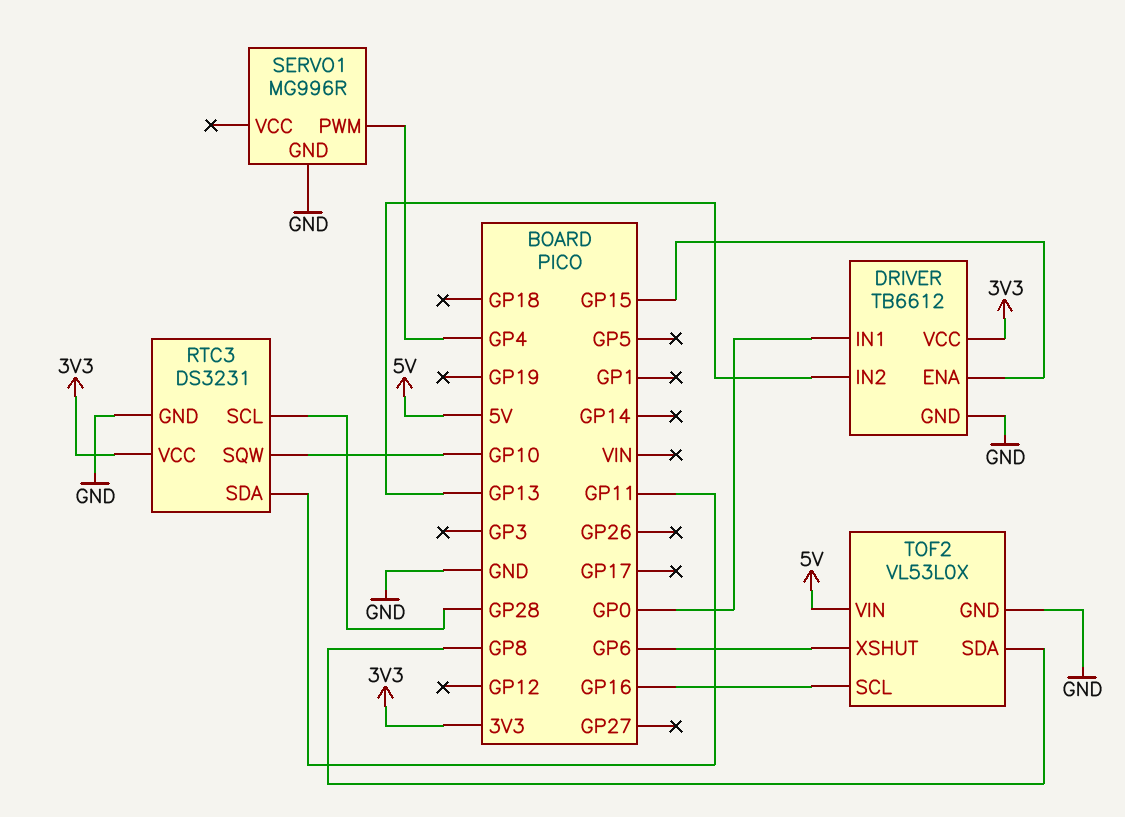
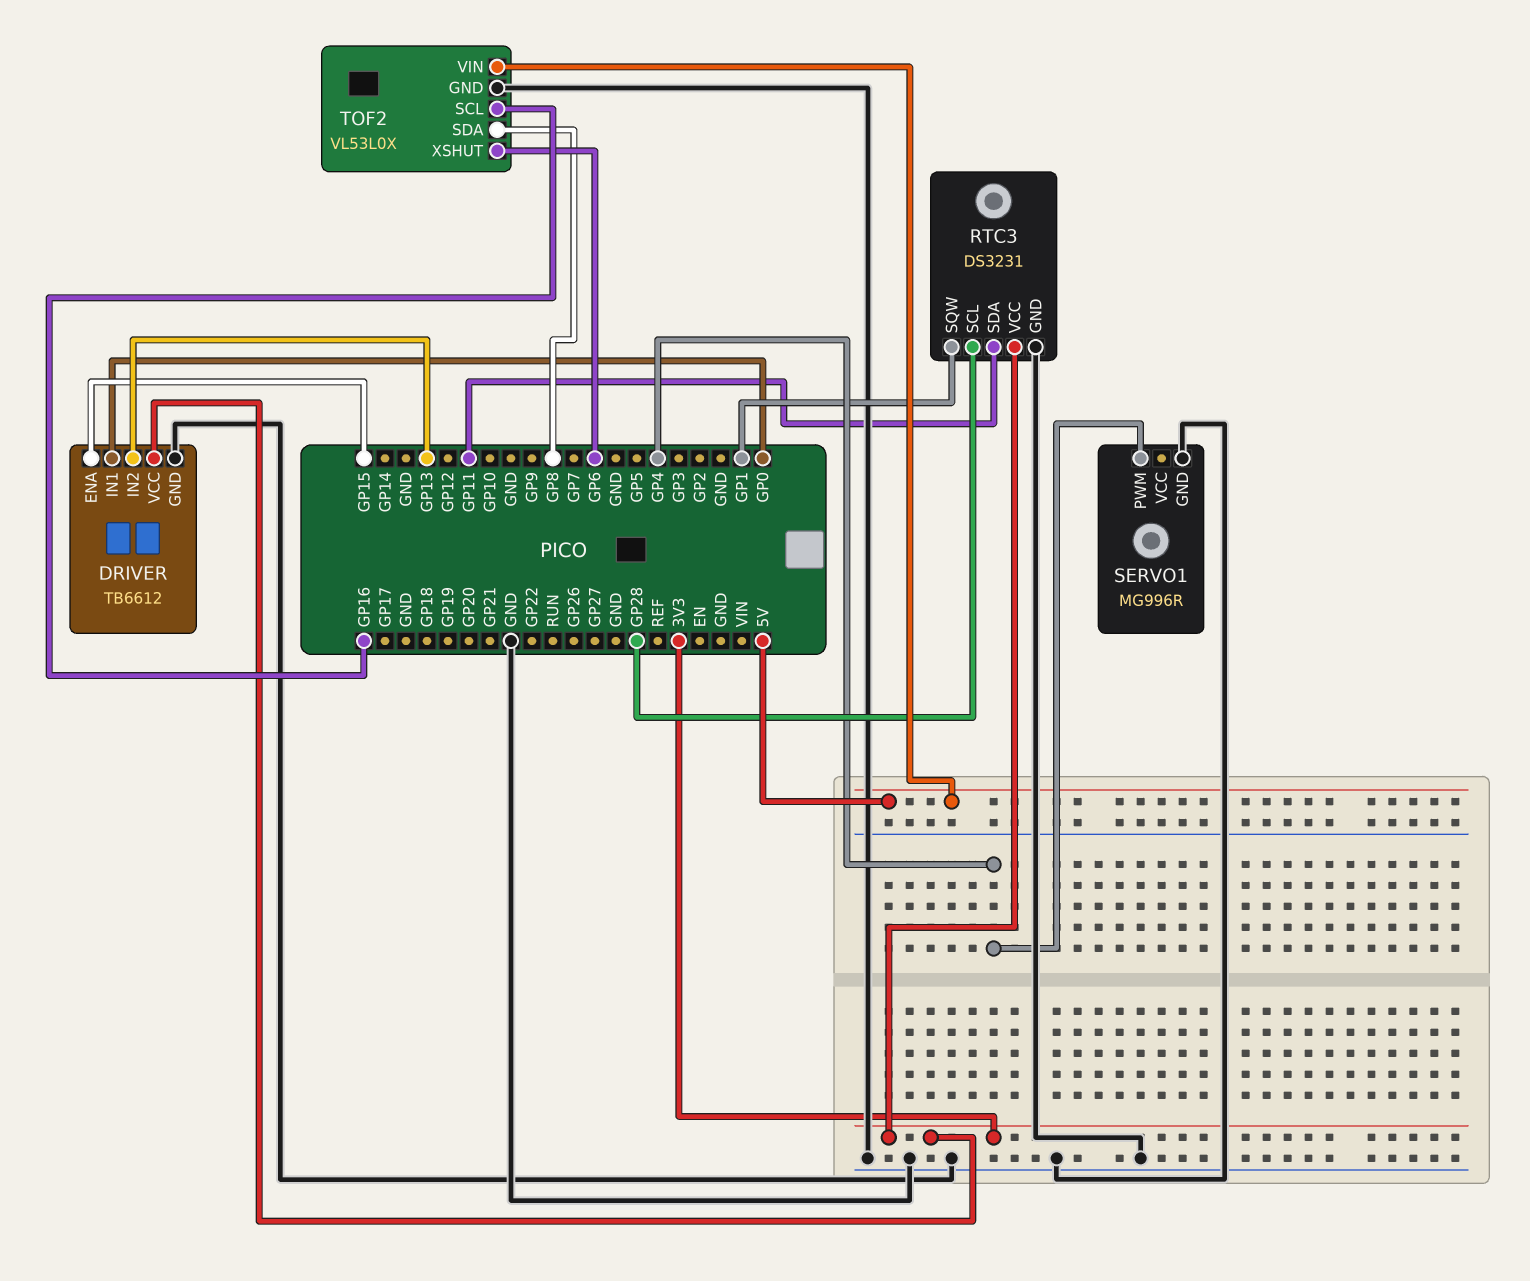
RTC3 pin SQW: GP10 -> GP1

